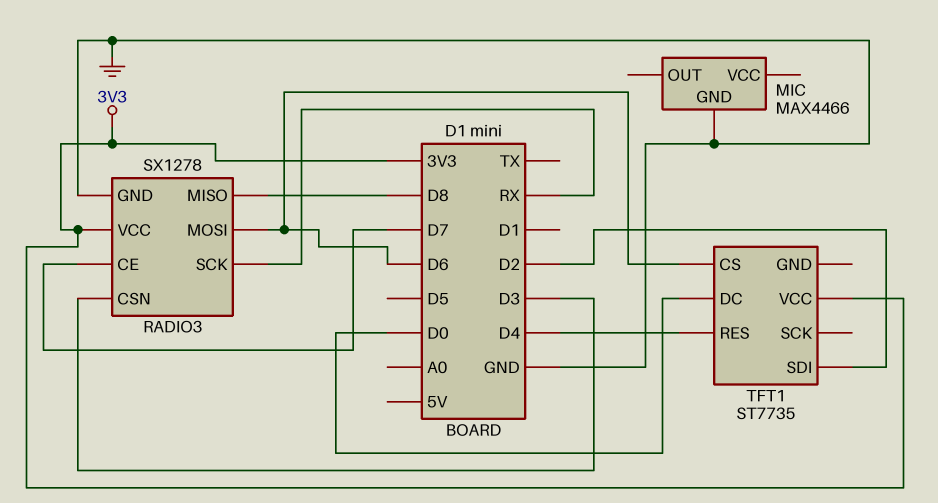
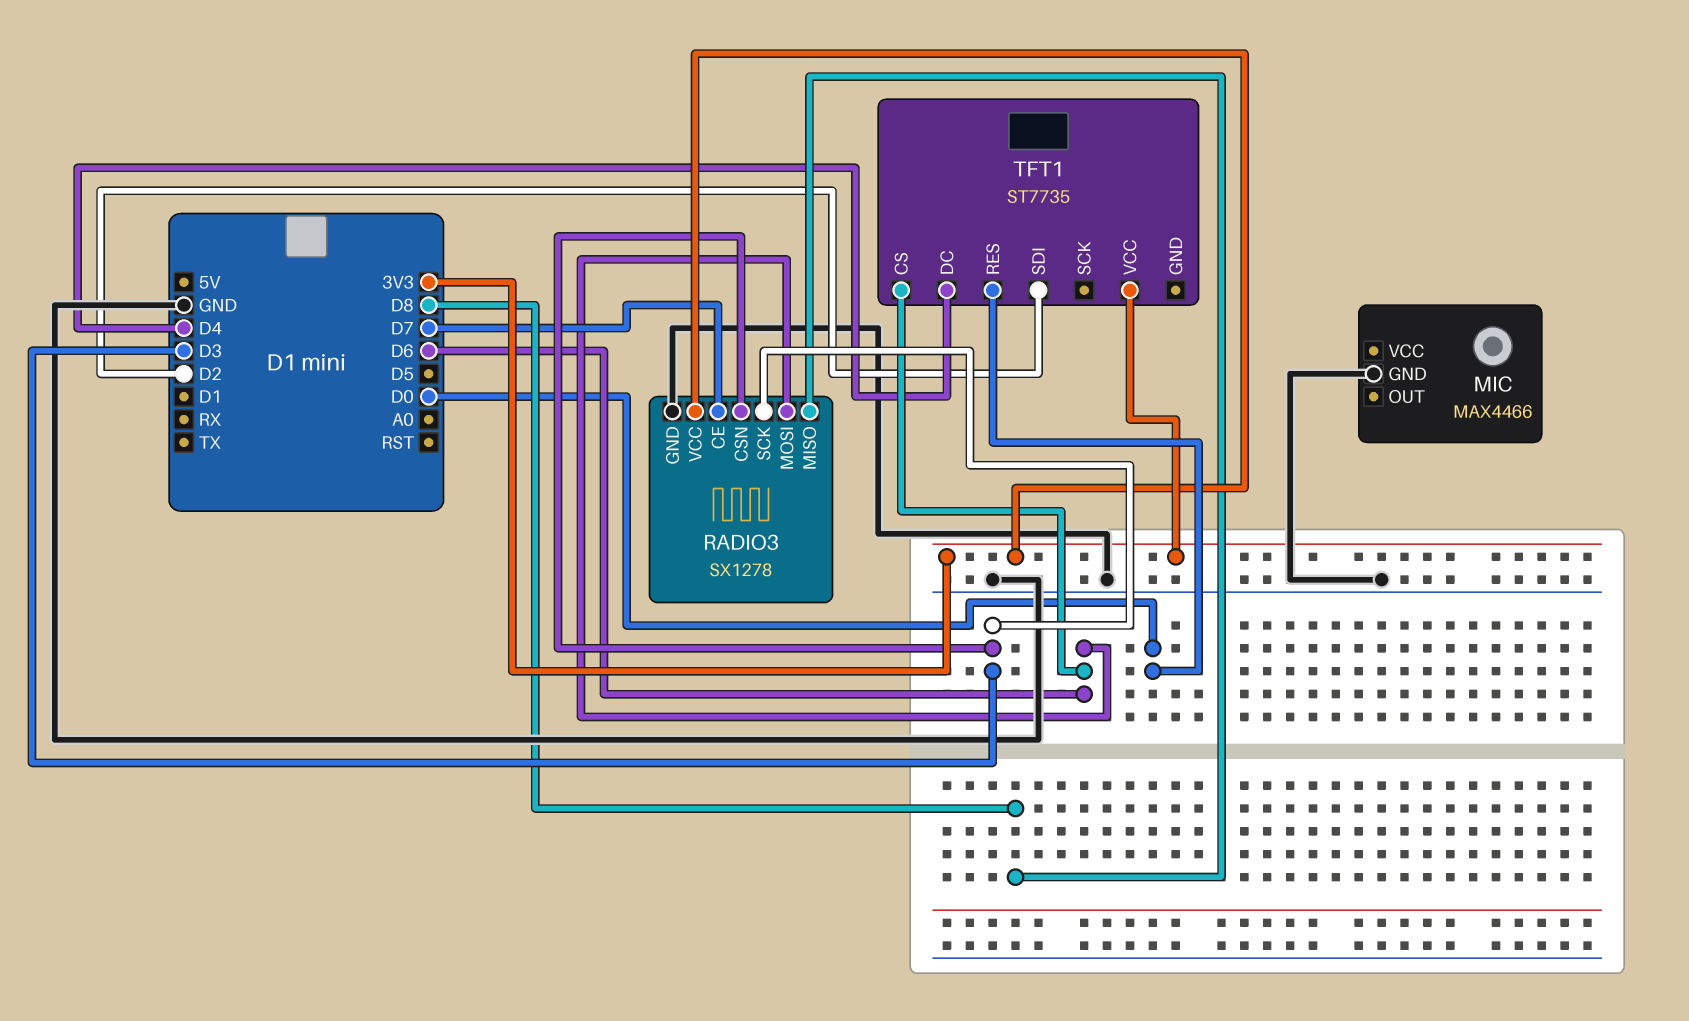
RADIO3 pin SCK: RX -> D3
TFT1 pin DC: D0 -> D4
TFT1 pin RES: D4 -> D0

